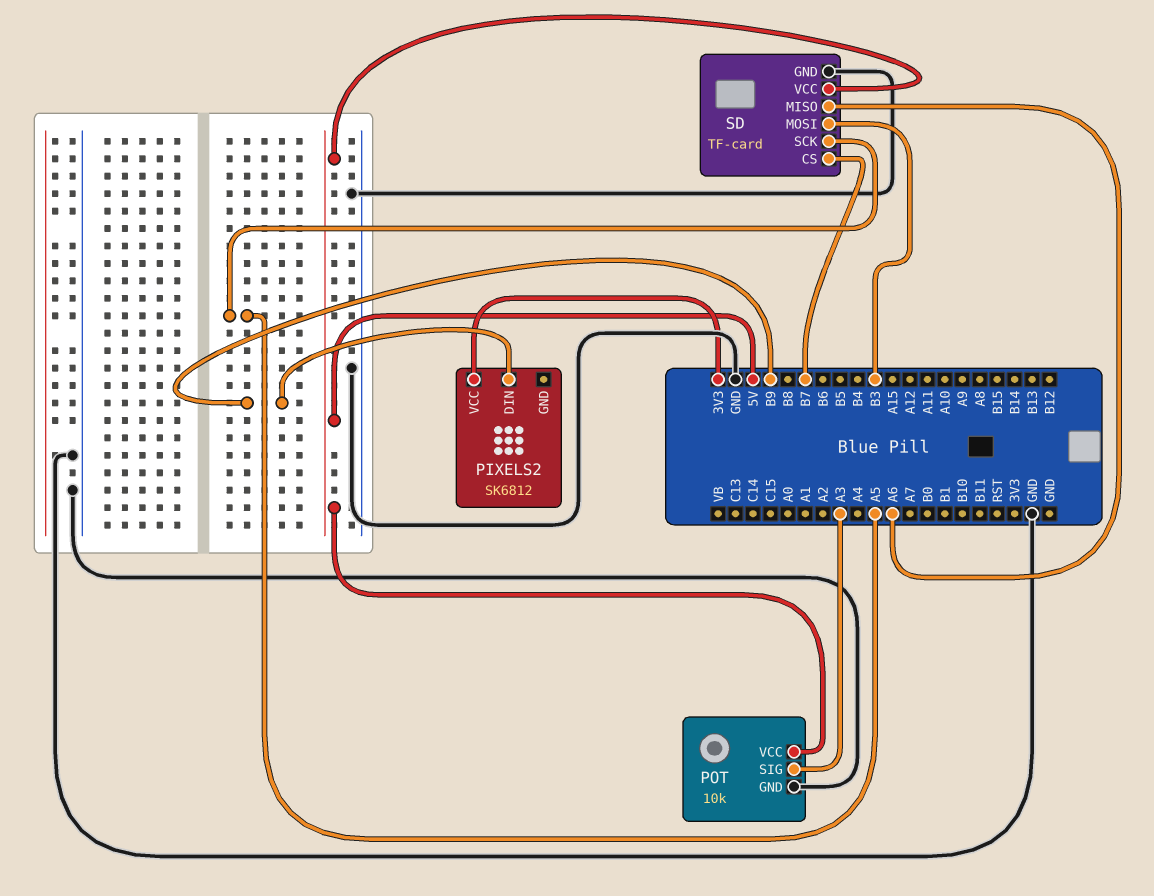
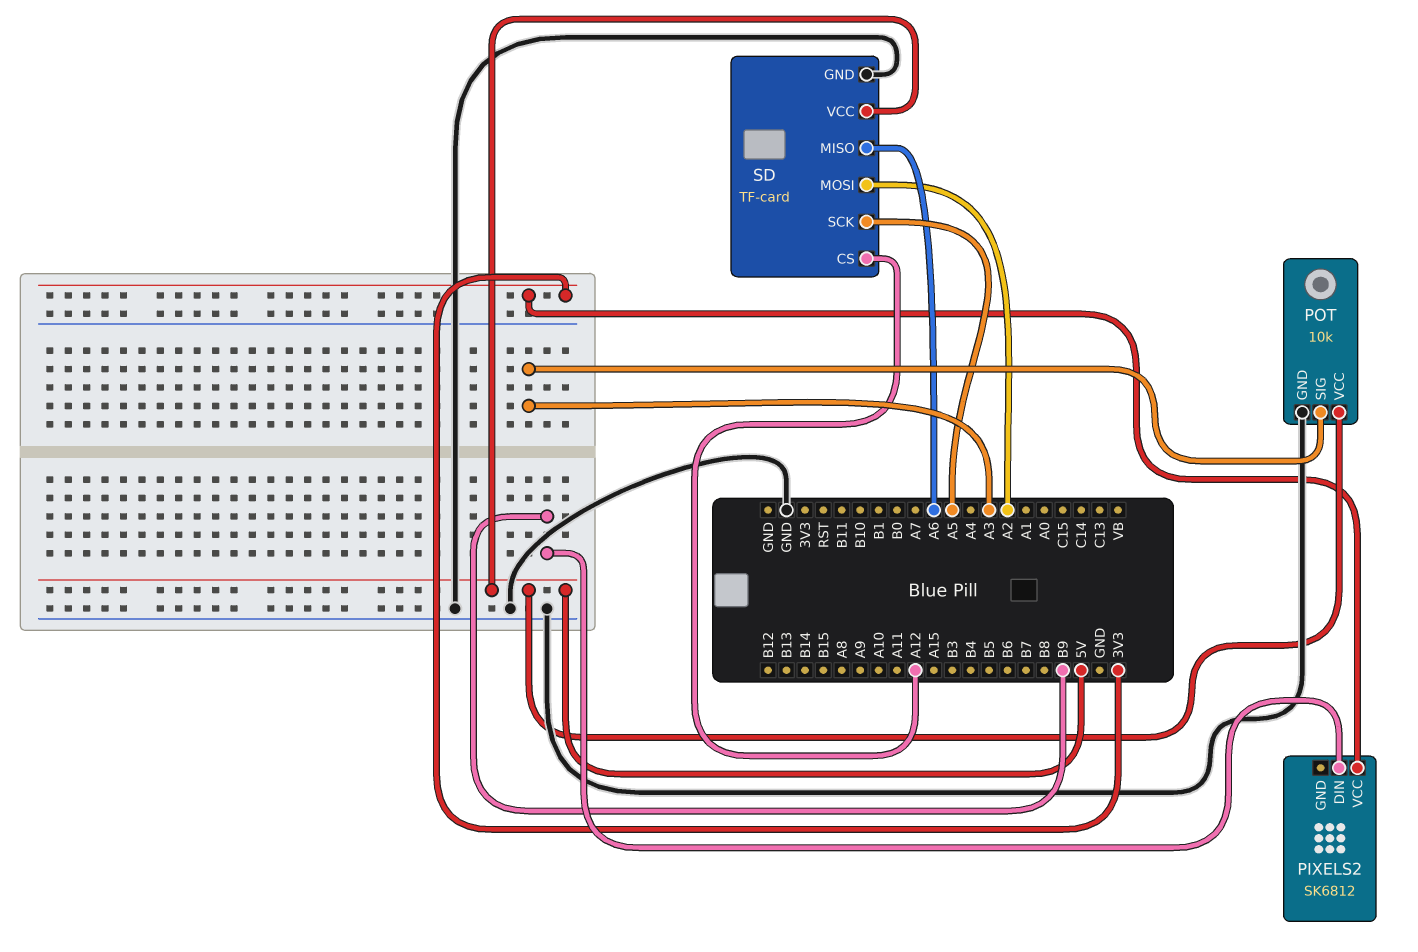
SD pin CS: B7 -> A12
SD pin MOSI: B3 -> A2

